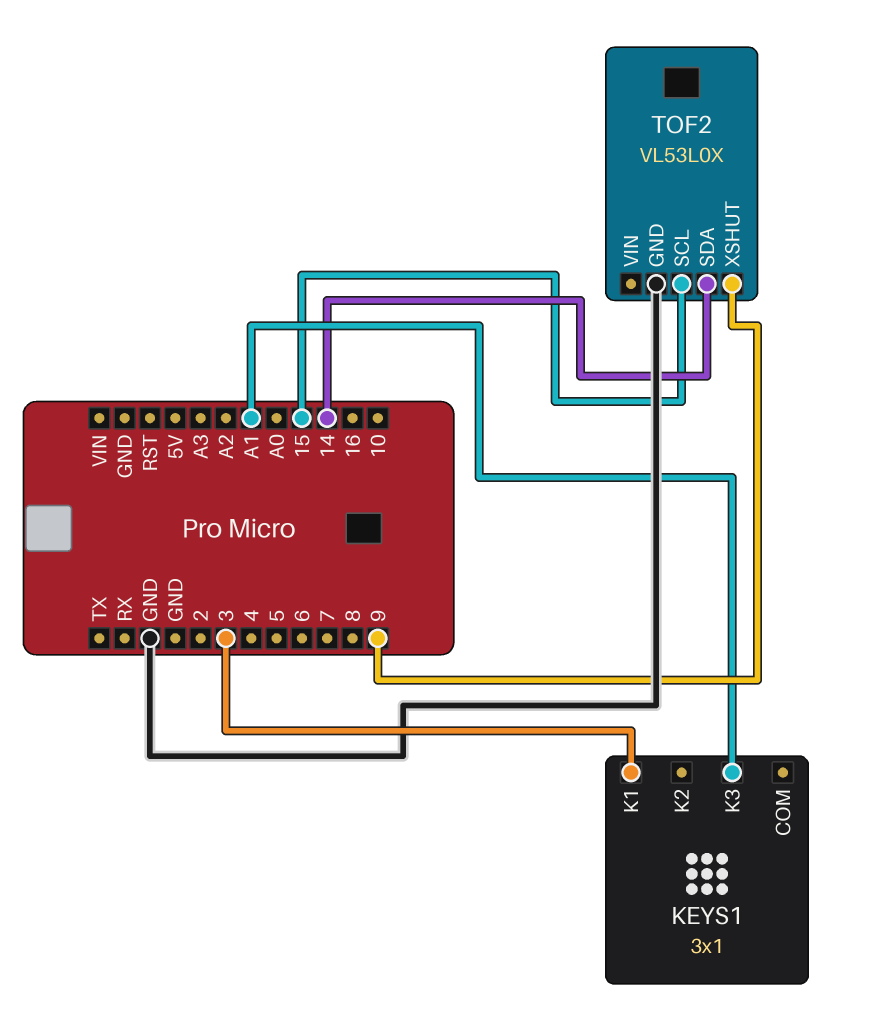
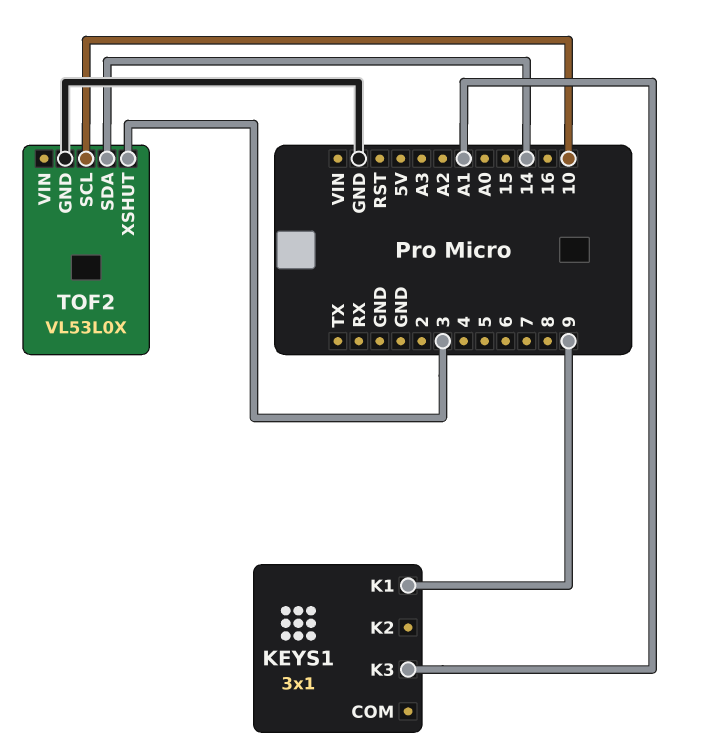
KEYS1 pin K1: 3 -> 9
TOF2 pin SCL: 15 -> 10
TOF2 pin XSHUT: 9 -> 3

